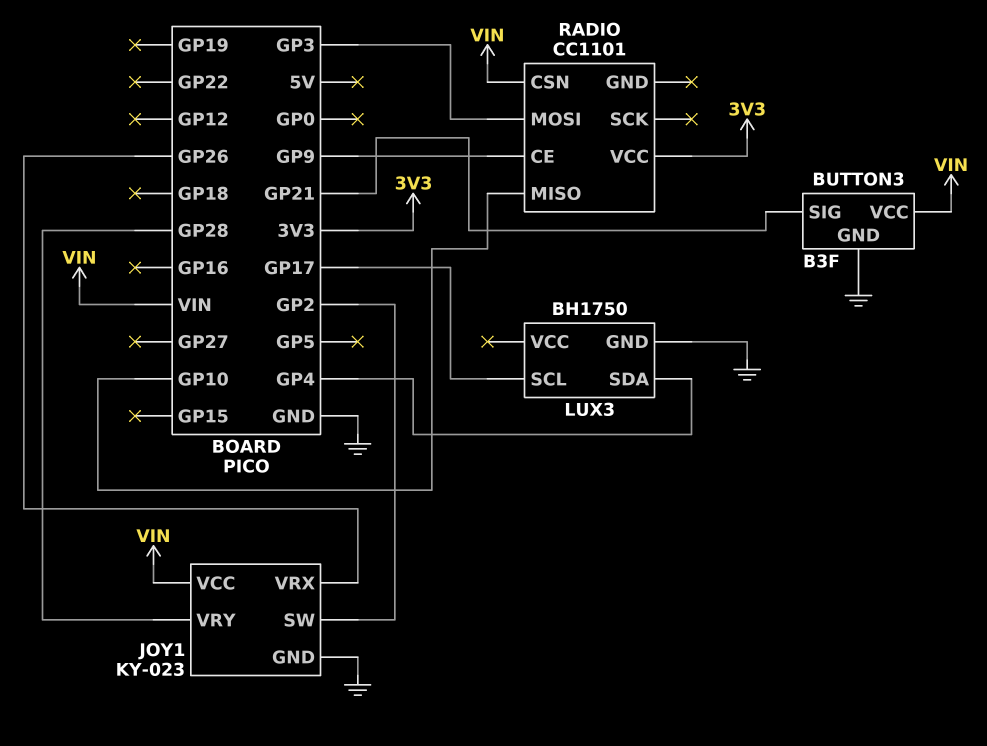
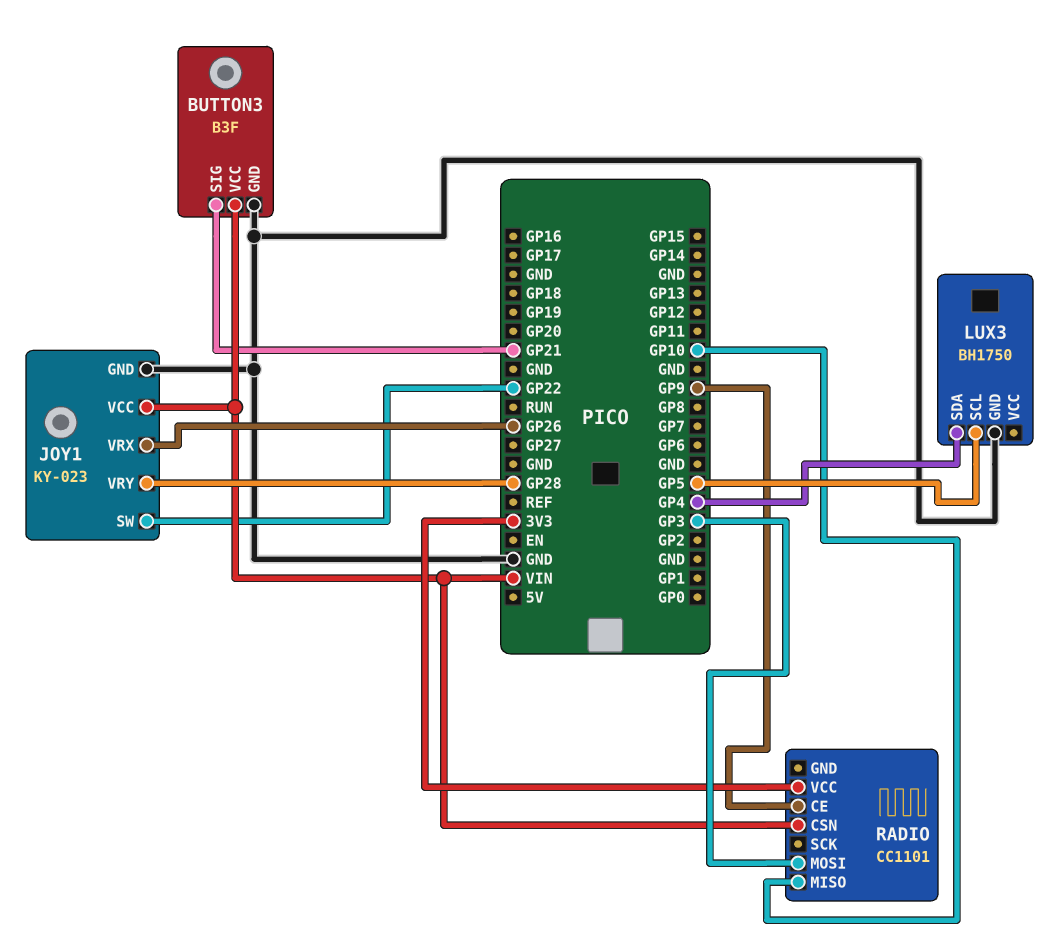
JOY1 pin SW: GP2 -> GP22
LUX3 pin SCL: GP17 -> GP5

